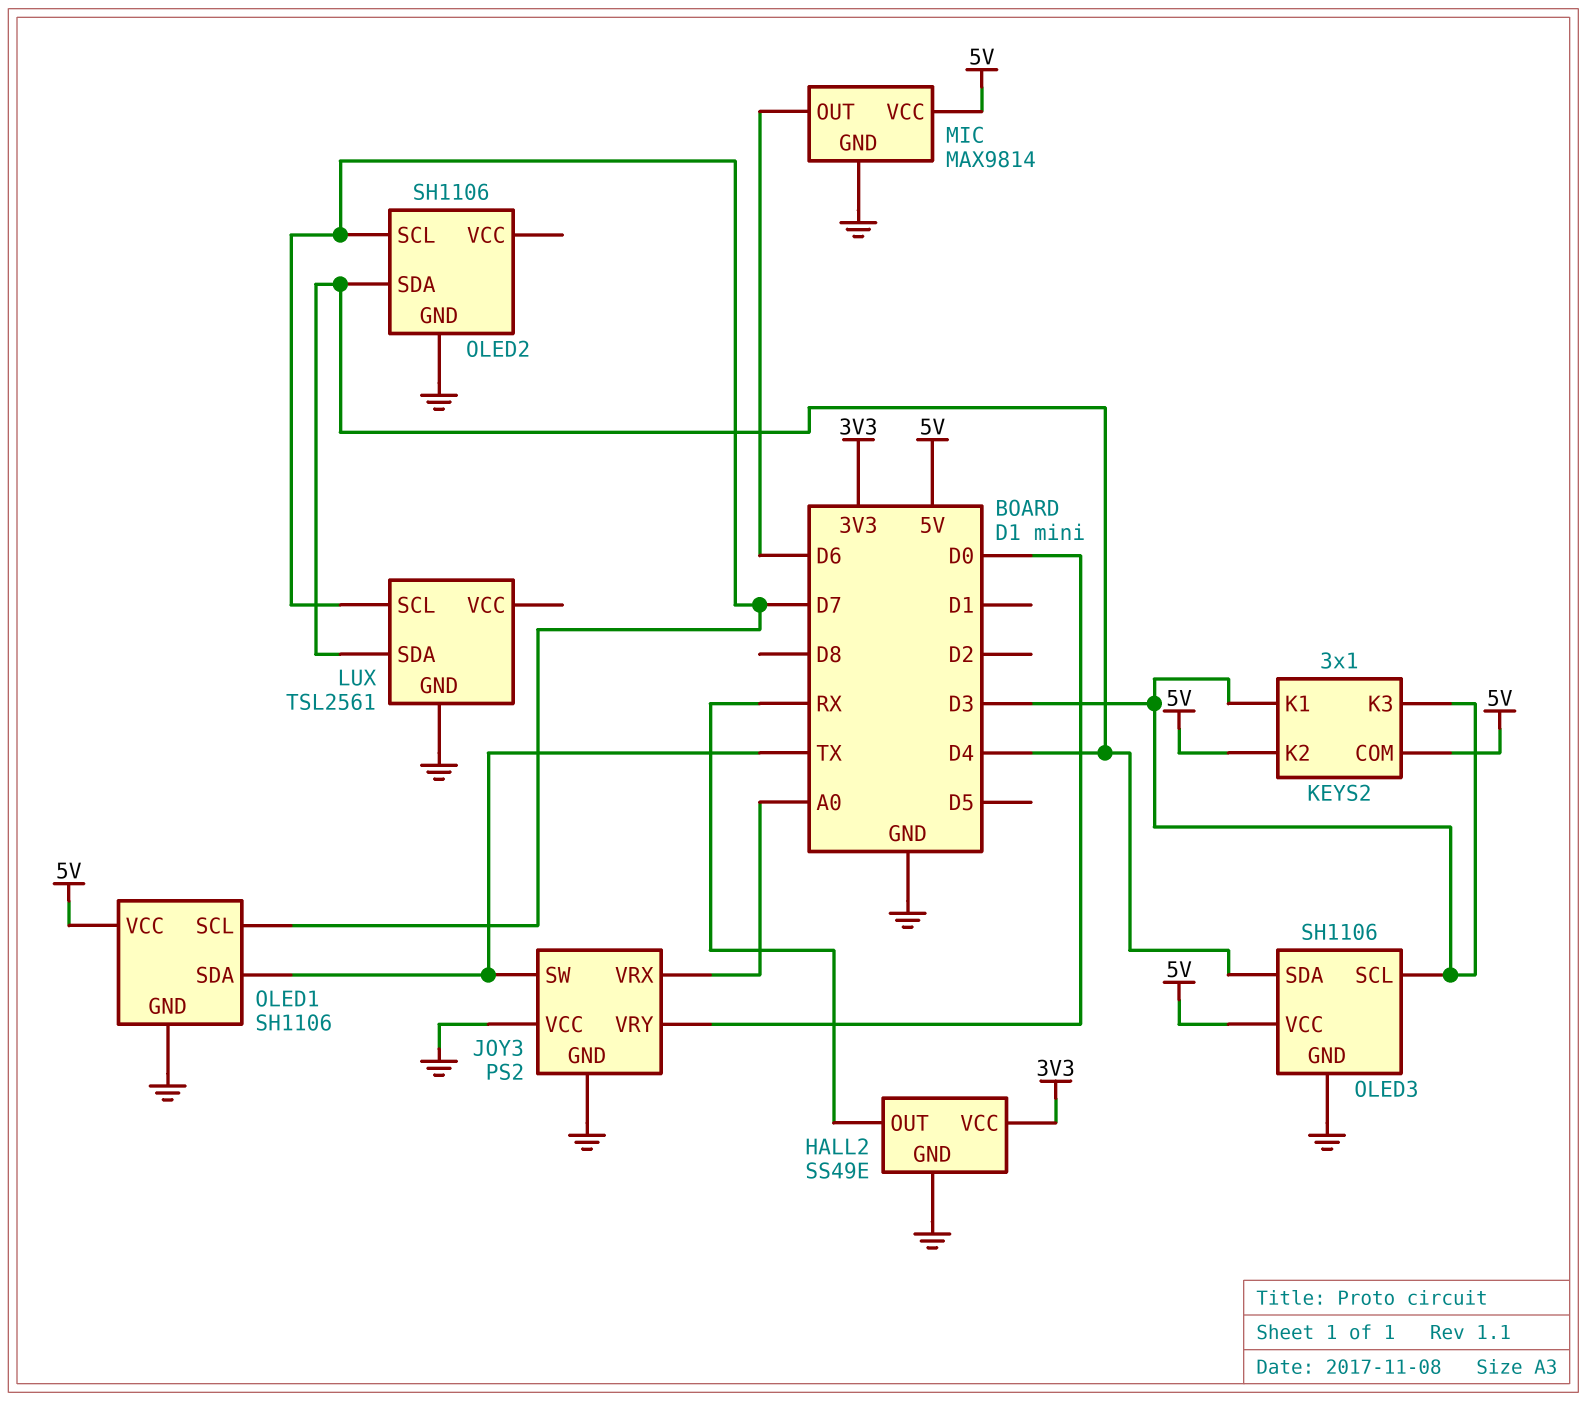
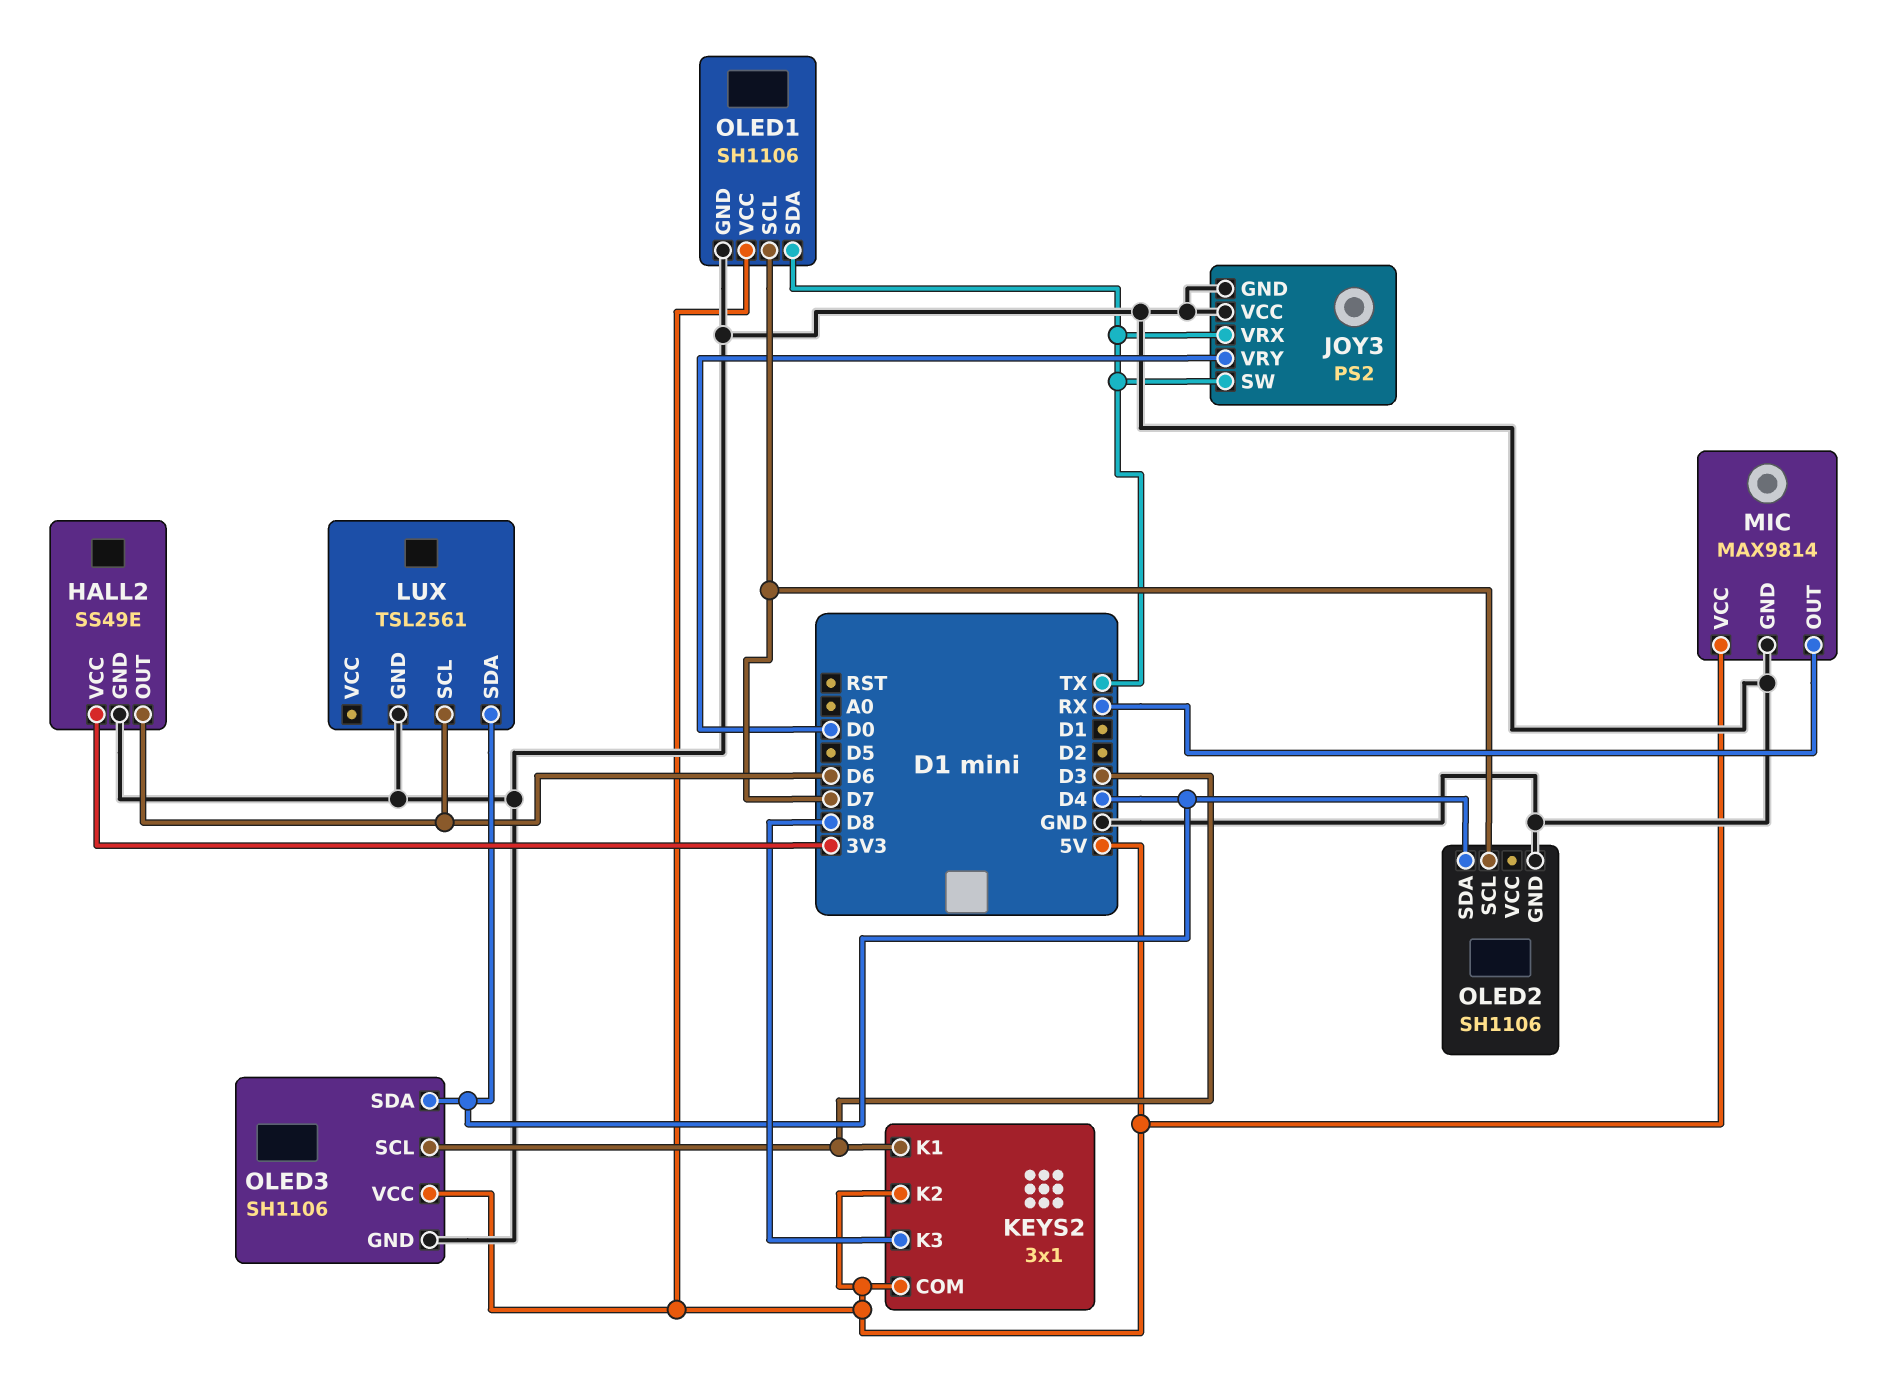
HALL2 pin OUT: RX -> D6
JOY3 pin VRX: A0 -> TX
KEYS2 pin K3: D3 -> D8
LUX pin SCL: D7 -> D6
MIC pin OUT: D6 -> RX

